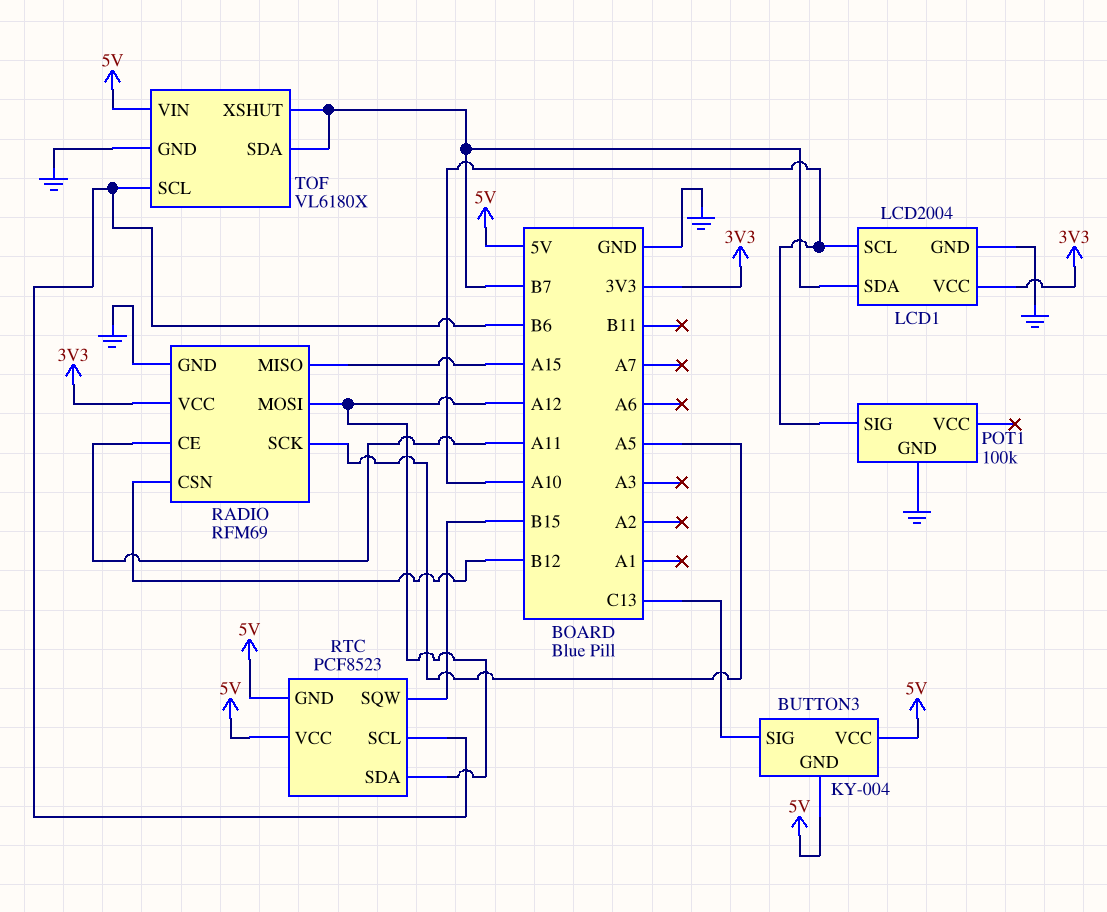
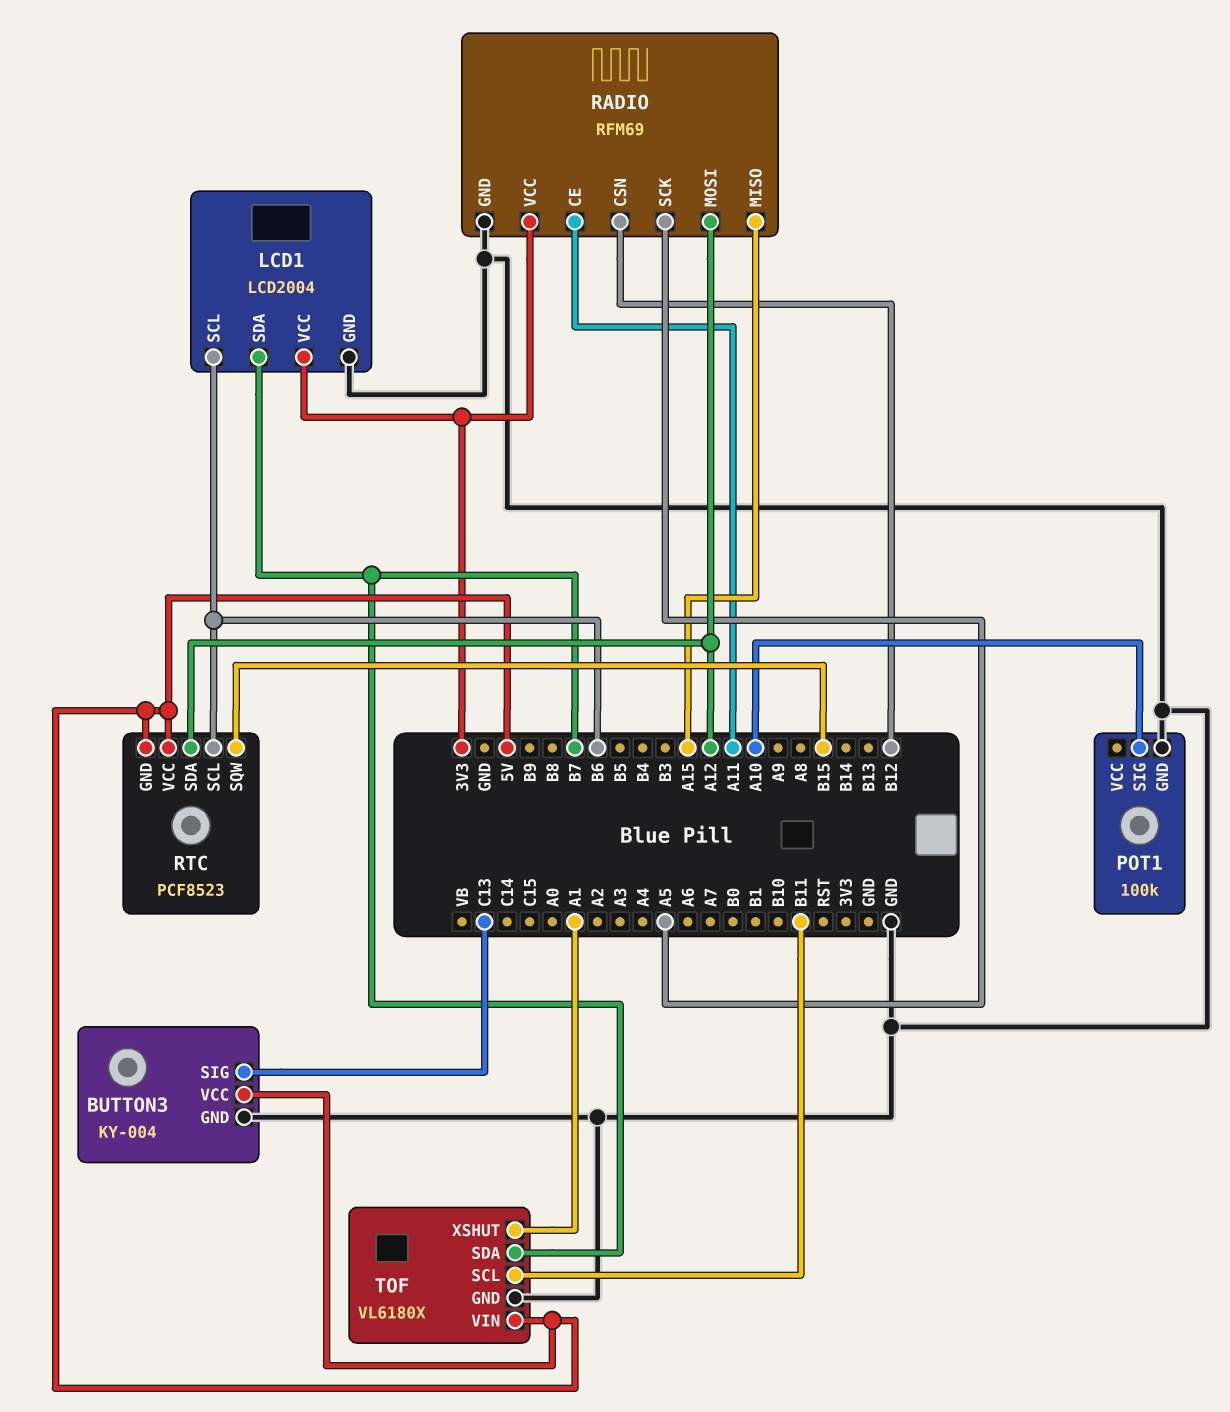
BUTTON3 pin GND: 5V -> GND
LCD1 pin SCL: A10 -> B6
TOF pin SCL: B6 -> B11
TOF pin XSHUT: B7 -> A1

